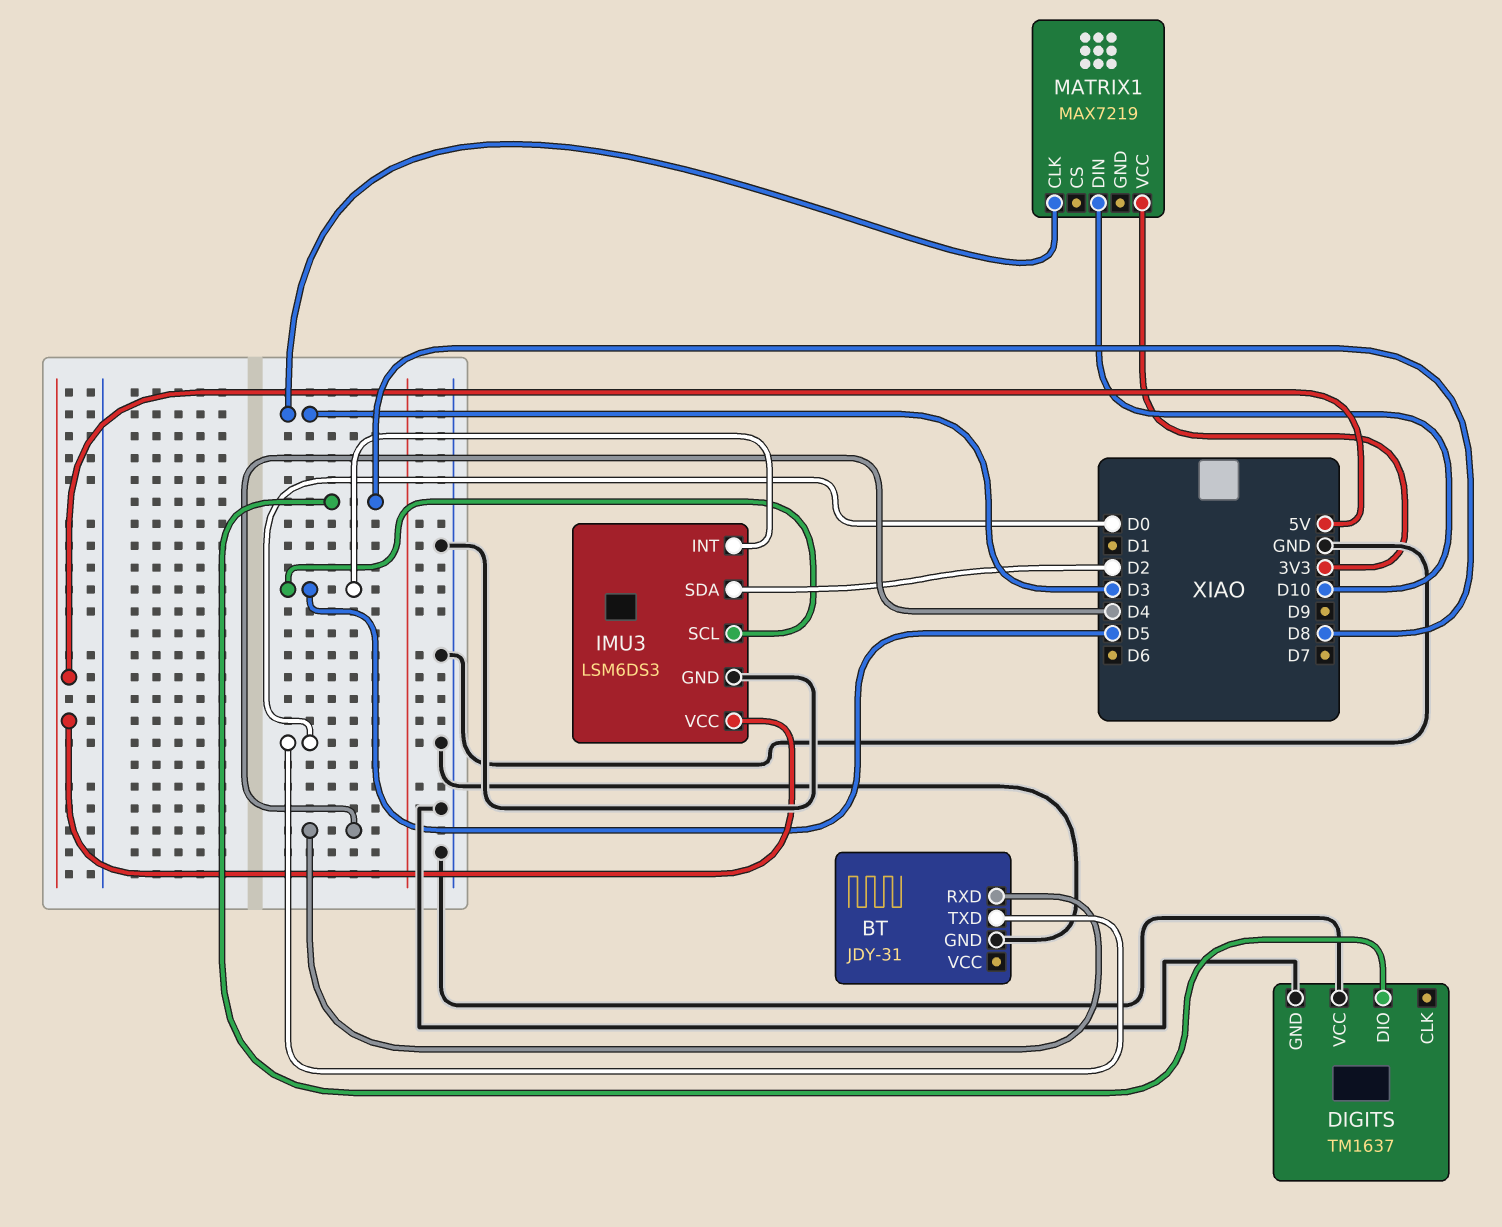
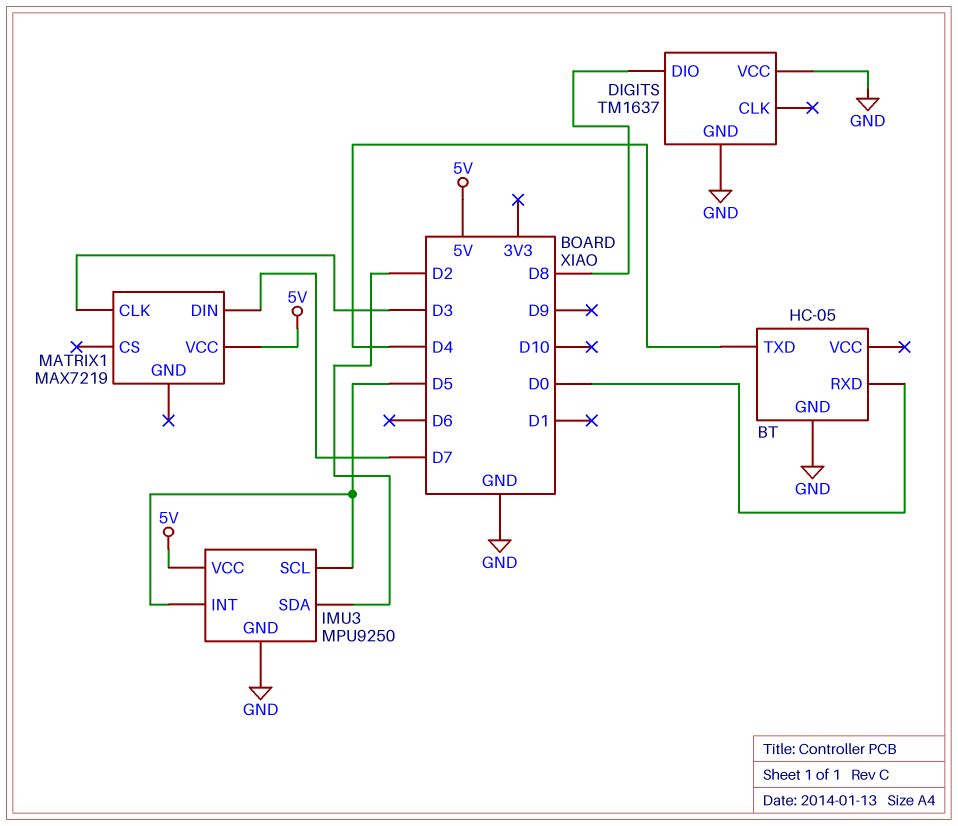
BT: JDY-31 -> HC-05
BT pin RXD: D4 -> D0
BT pin TXD: D0 -> D4
IMU3: LSM6DS3 -> MPU9250
MATRIX1 pin DIN: D10 -> D7
MATRIX1 pin VCC: 3V3 -> 5V

